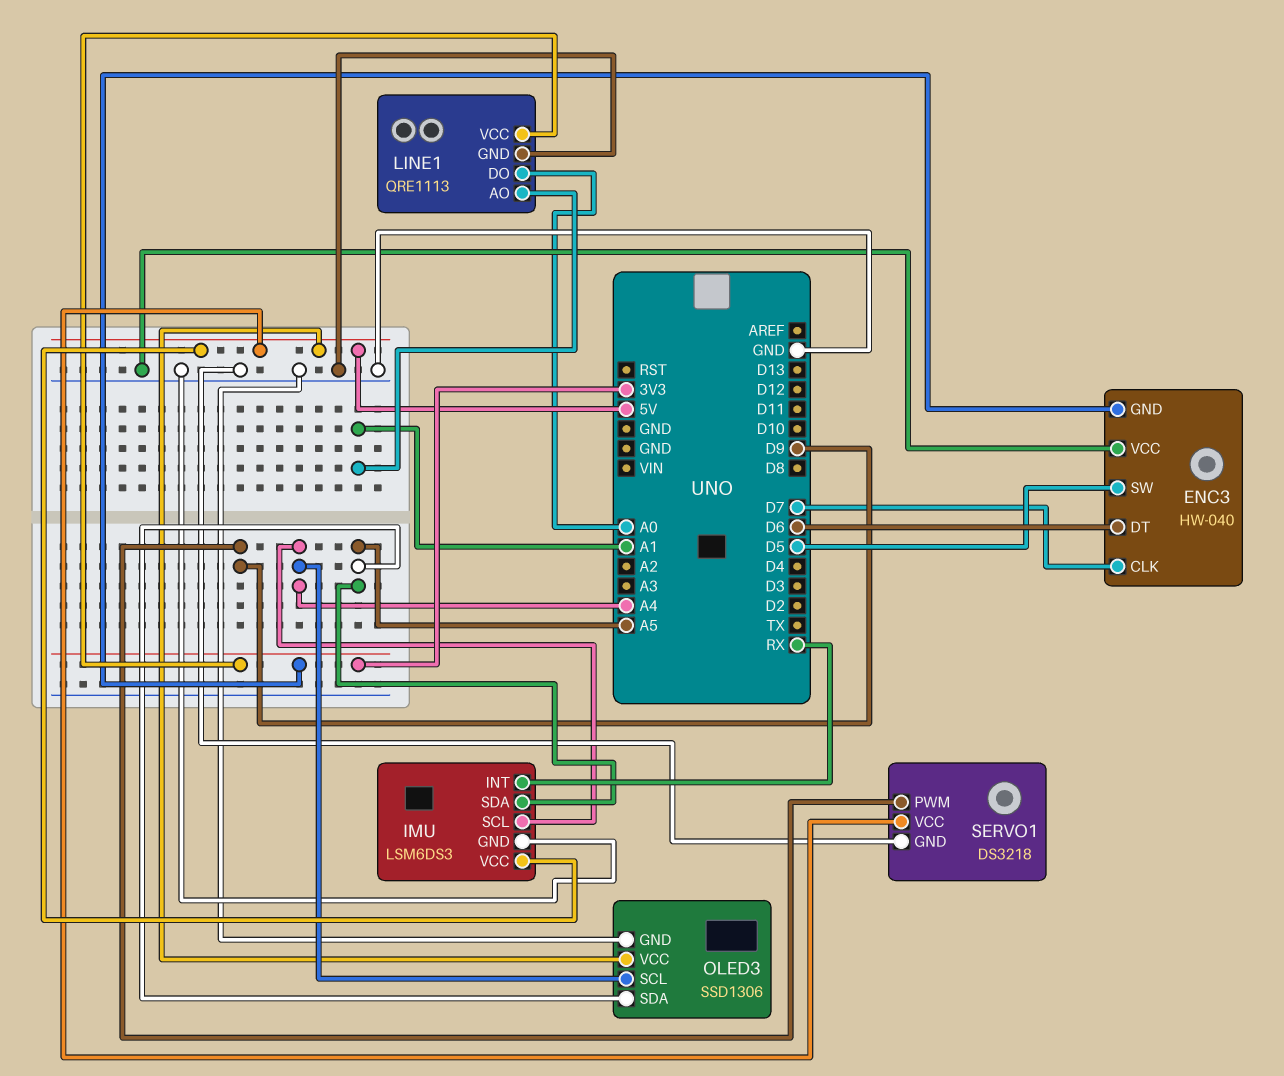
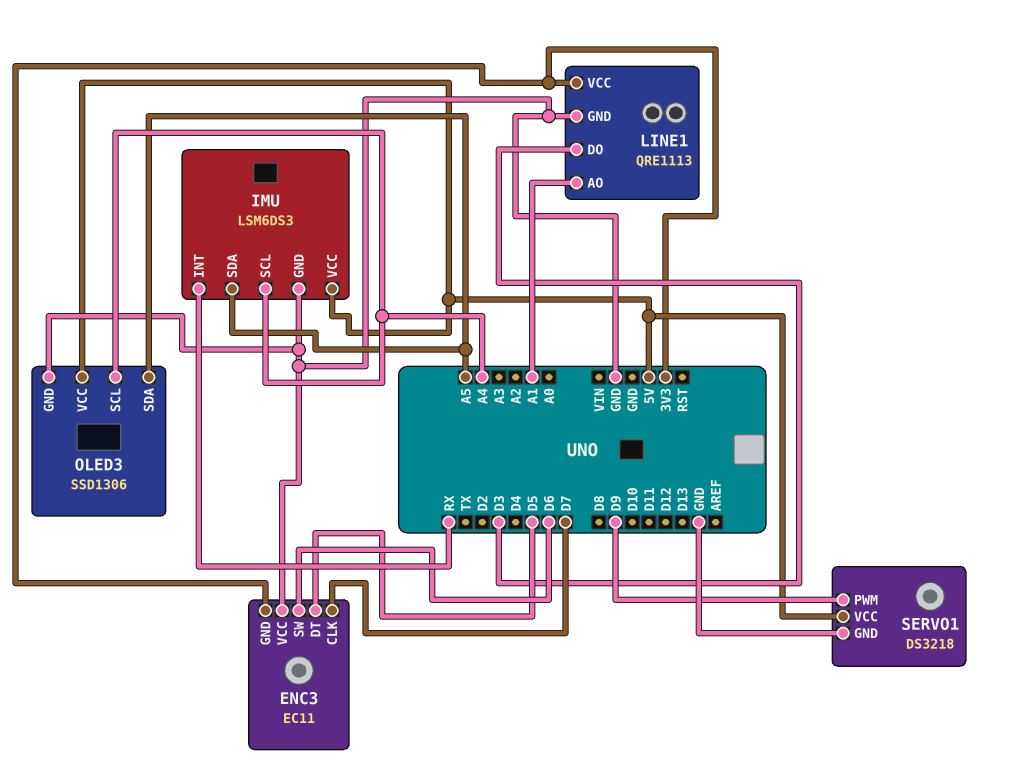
ENC3: HW-040 -> EC11
ENC3 pin DT: D6 -> D5
ENC3 pin SW: D5 -> D6
LINE1 pin DO: A0 -> D3

